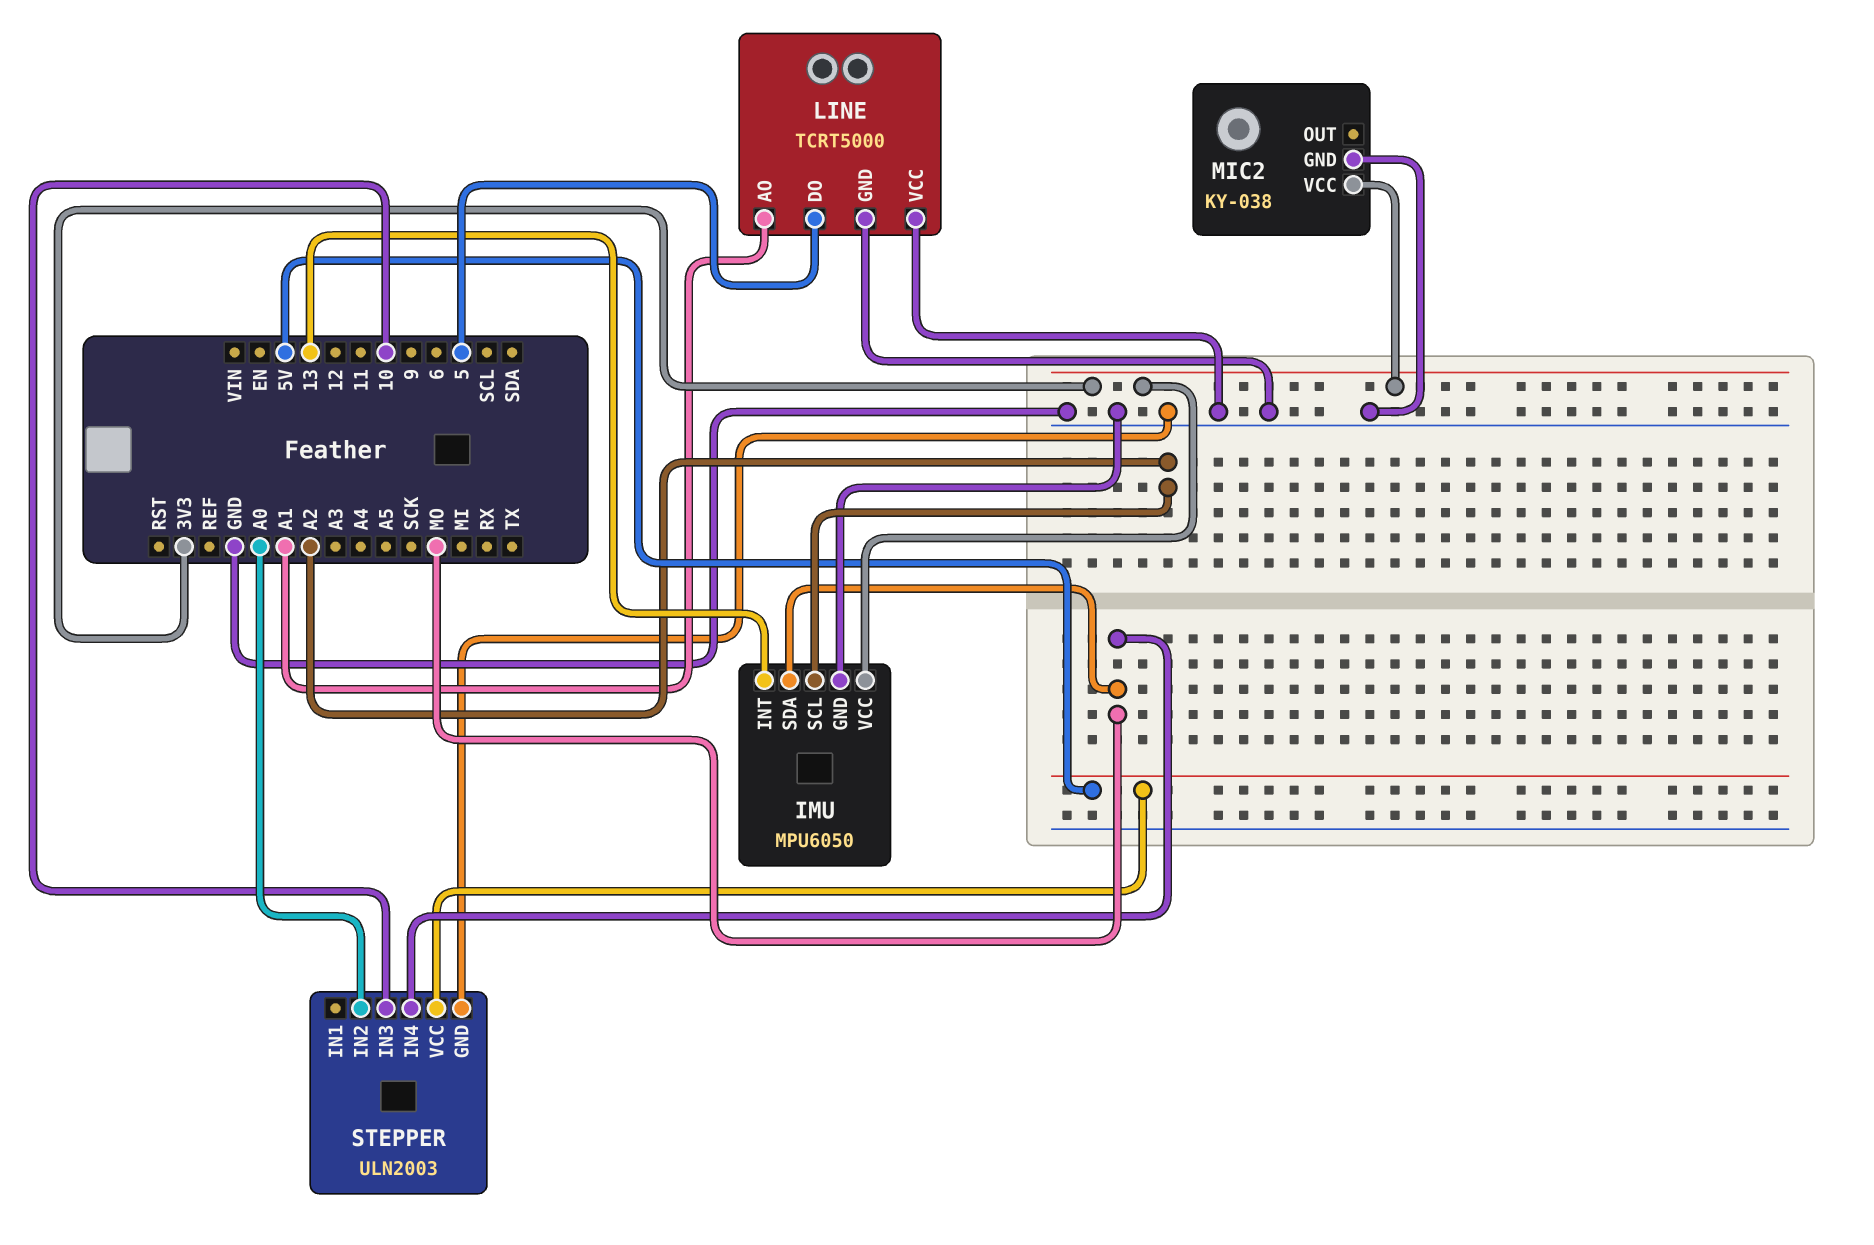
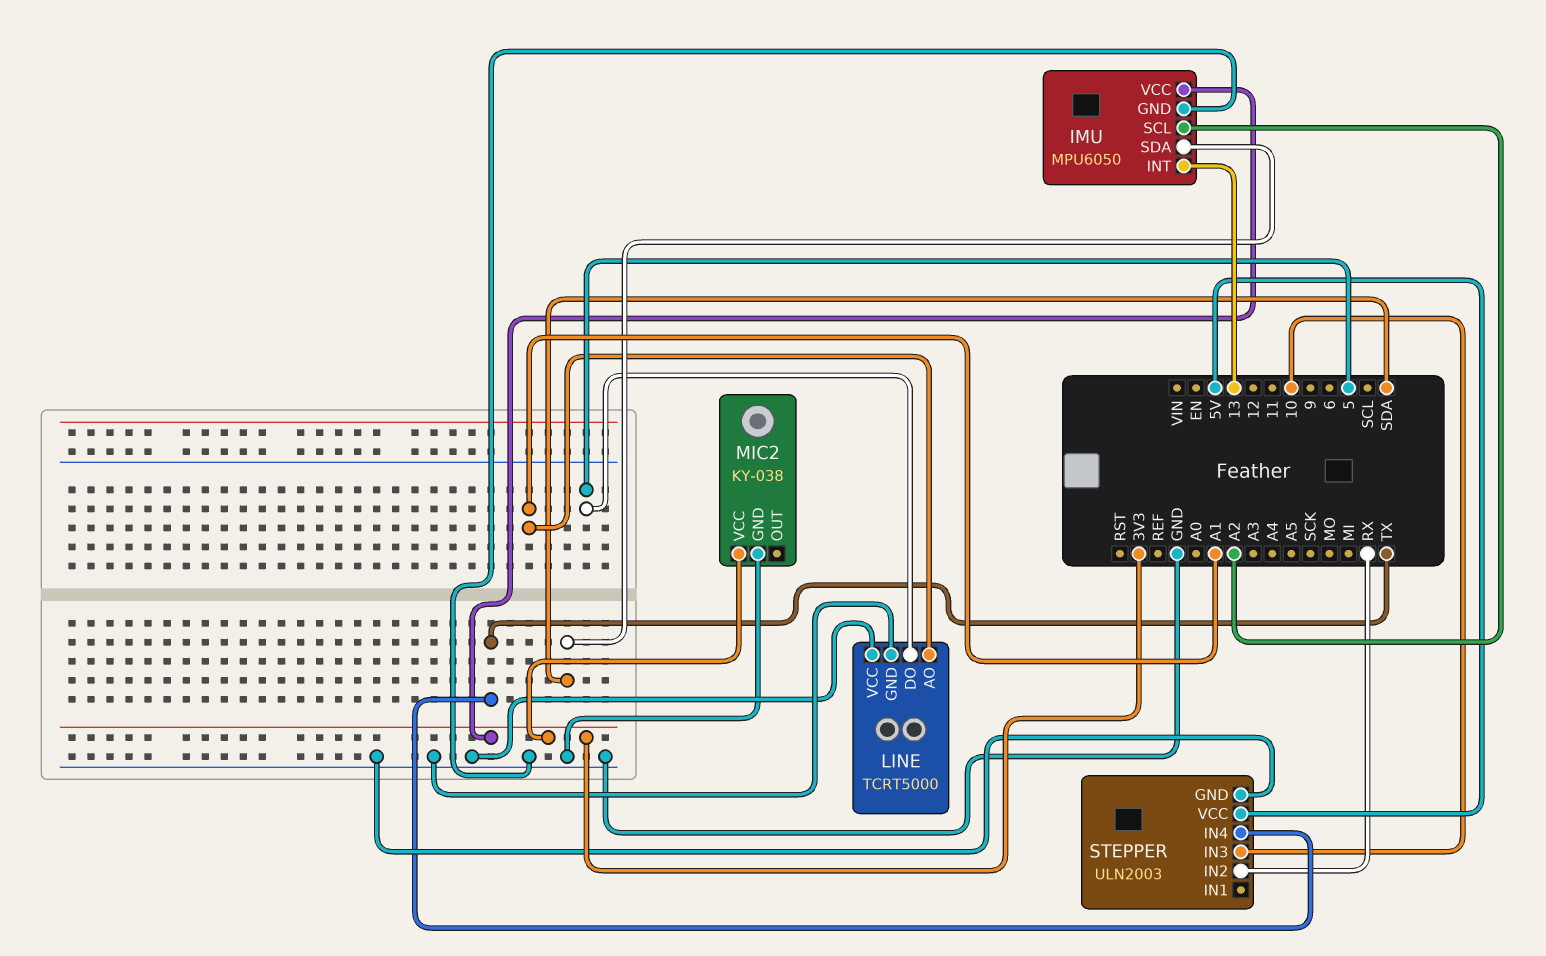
IMU pin SDA: MO -> SDA
STEPPER pin IN2: A0 -> RX
STEPPER pin IN4: MO -> TX

